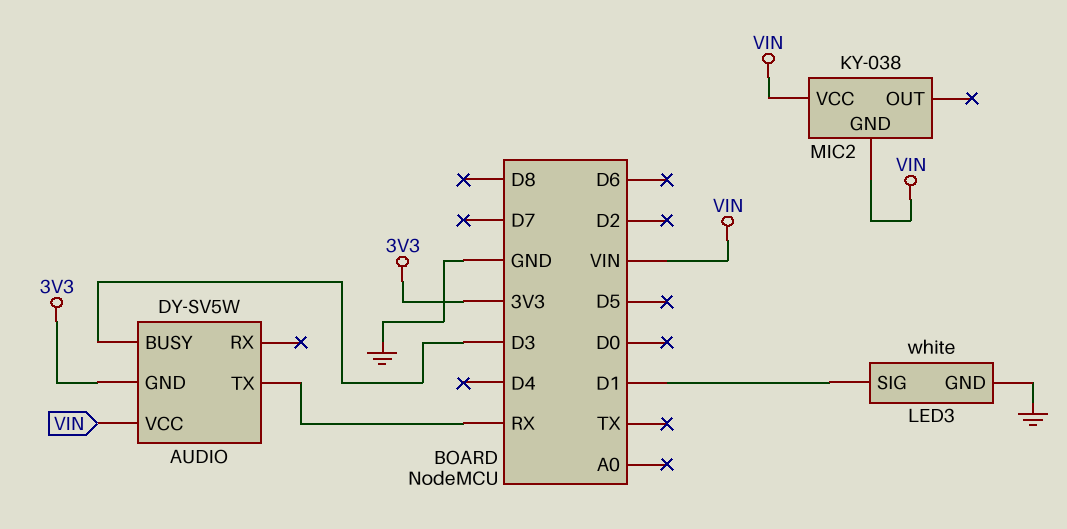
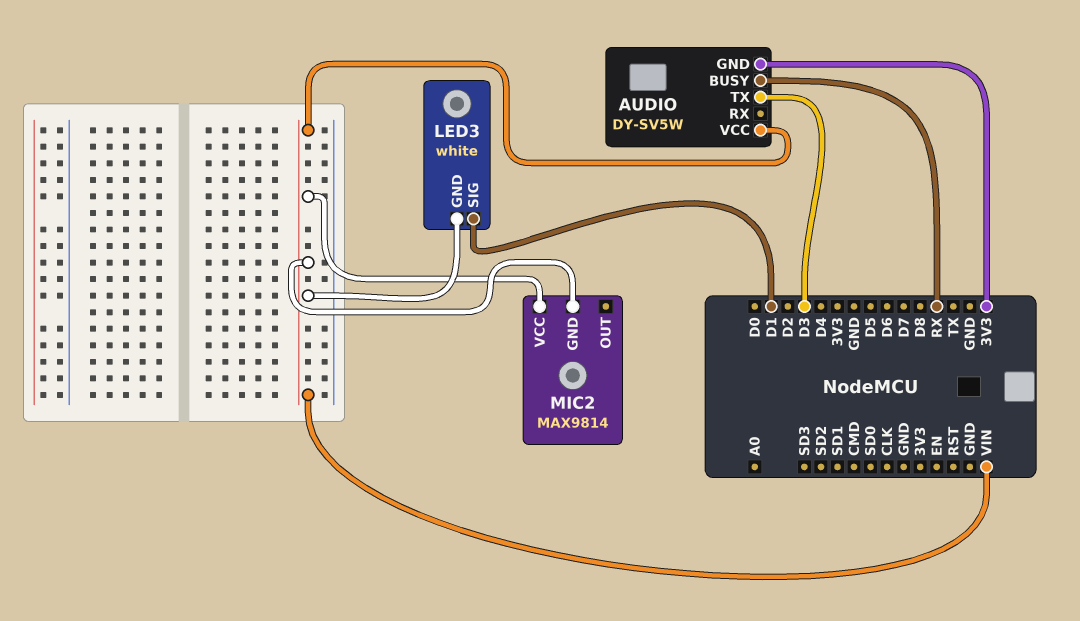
AUDIO pin BUSY: D3 -> RX
AUDIO pin TX: RX -> D3
LED3 pin GND: GND -> VIN
MIC2: KY-038 -> MAX9814

